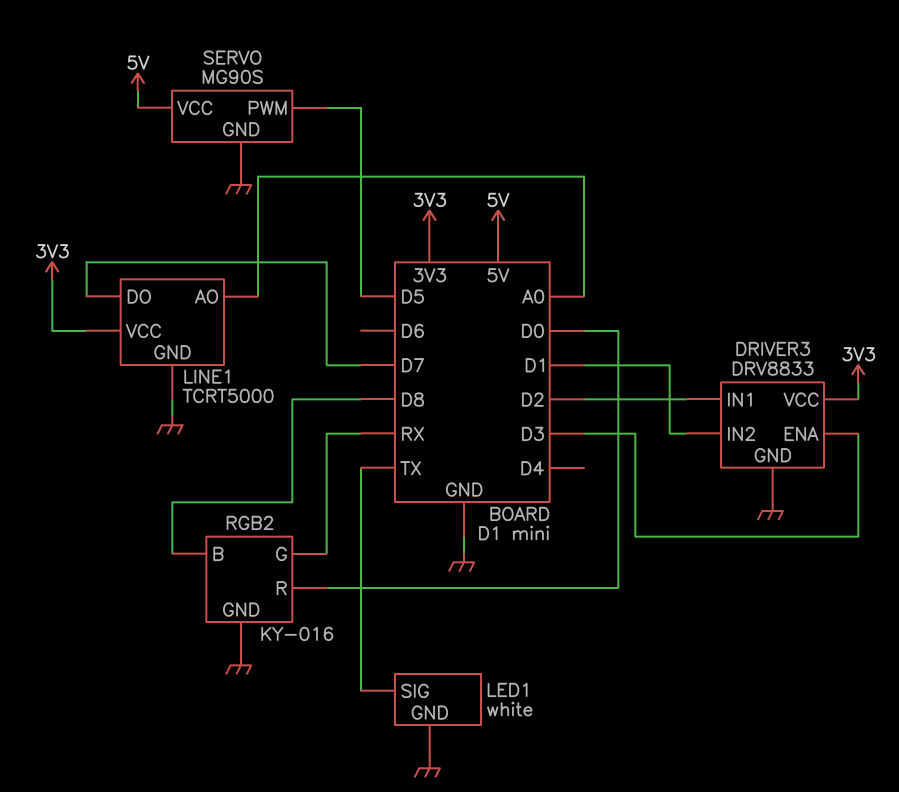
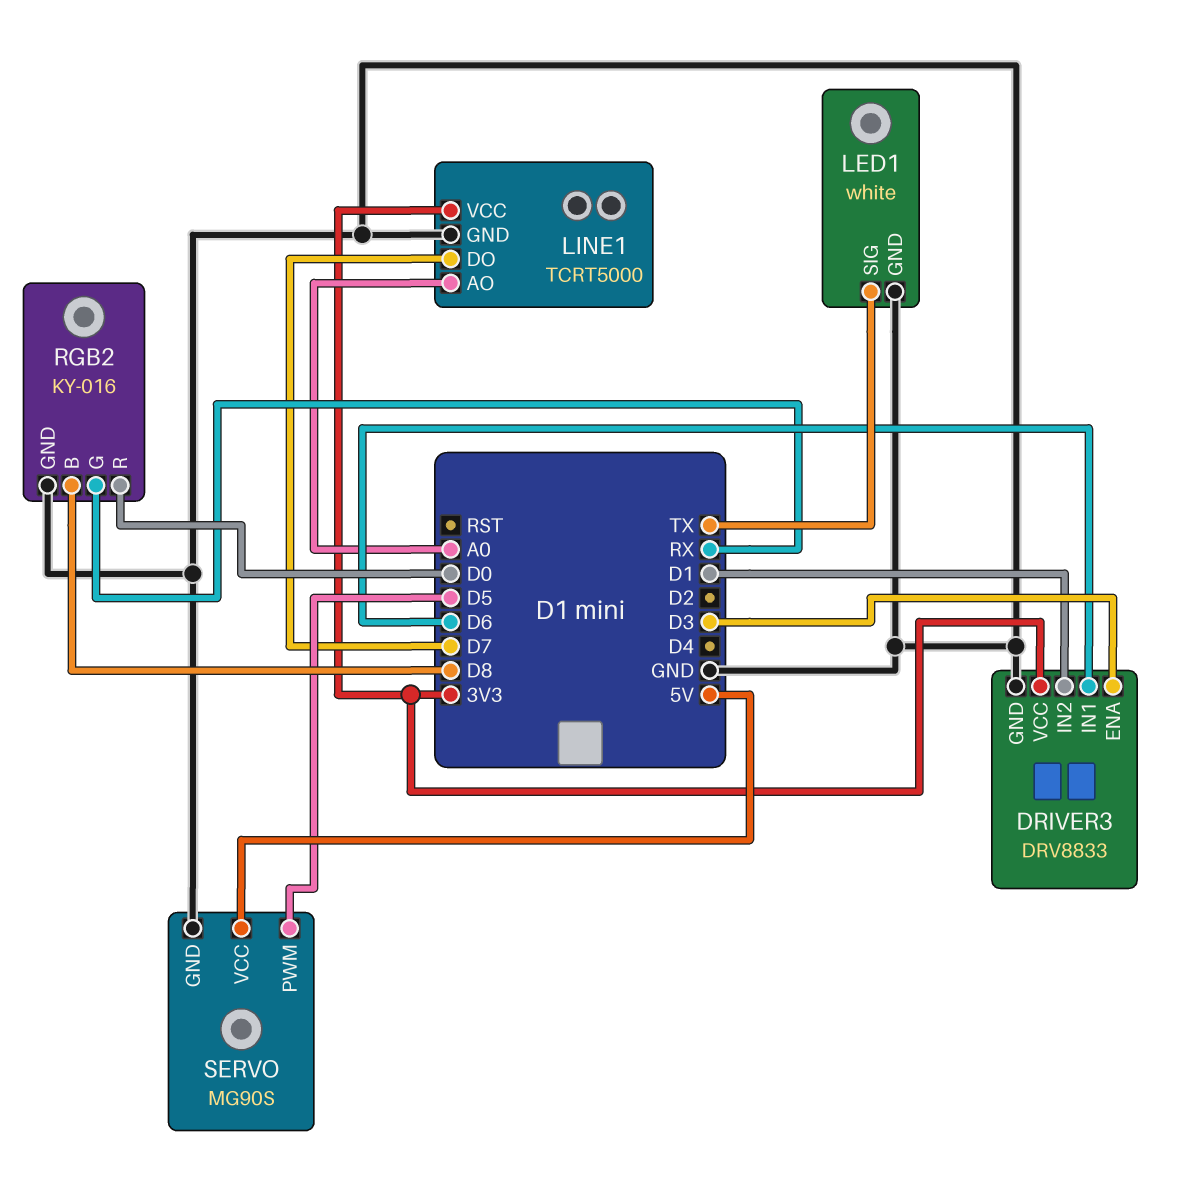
DRIVER3 pin IN1: D2 -> D6

